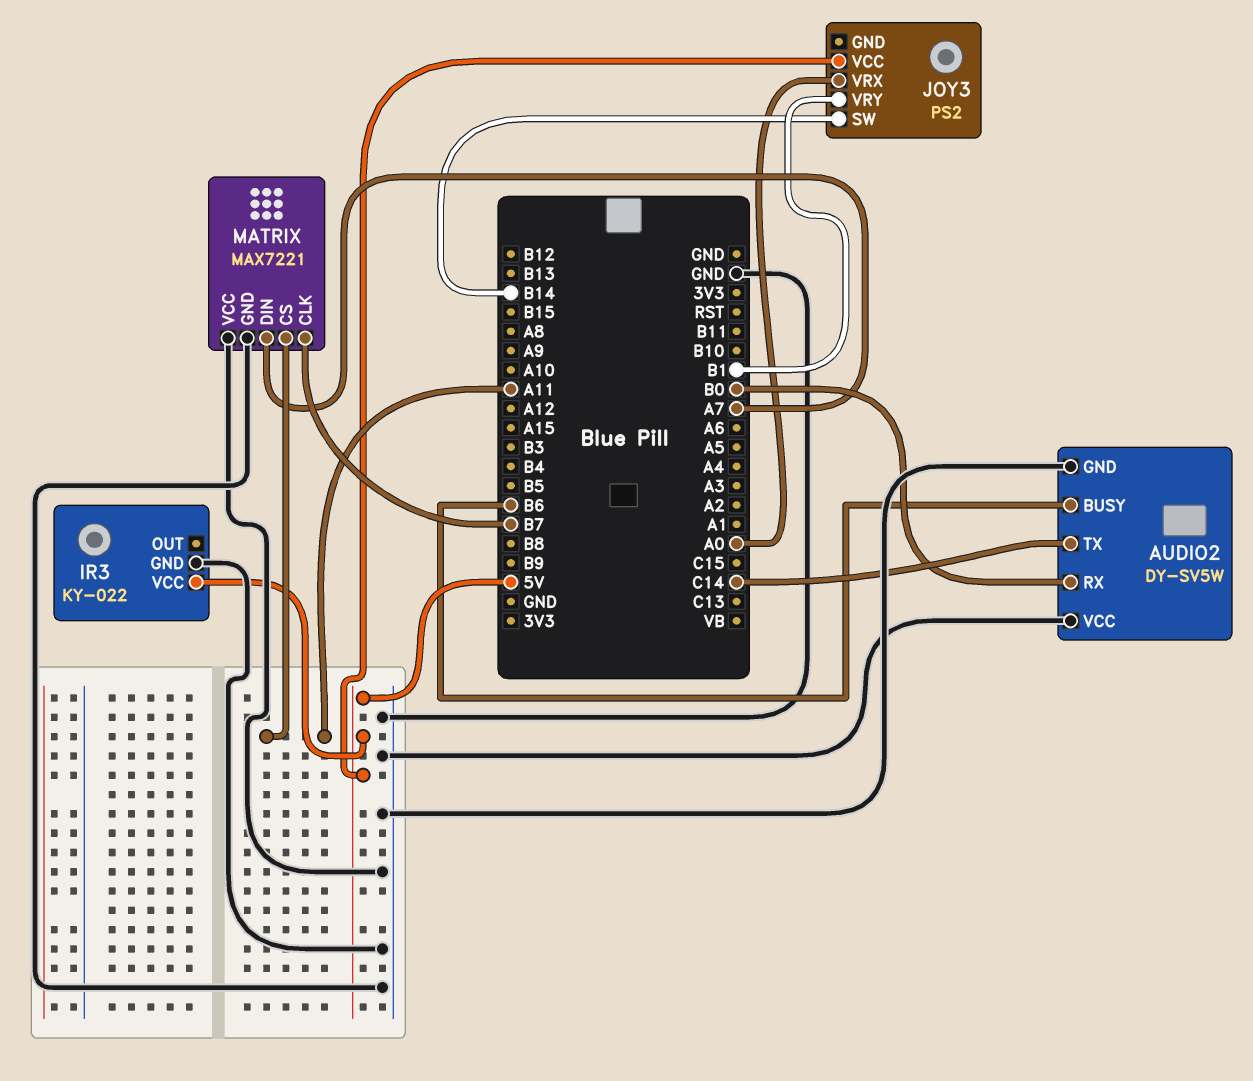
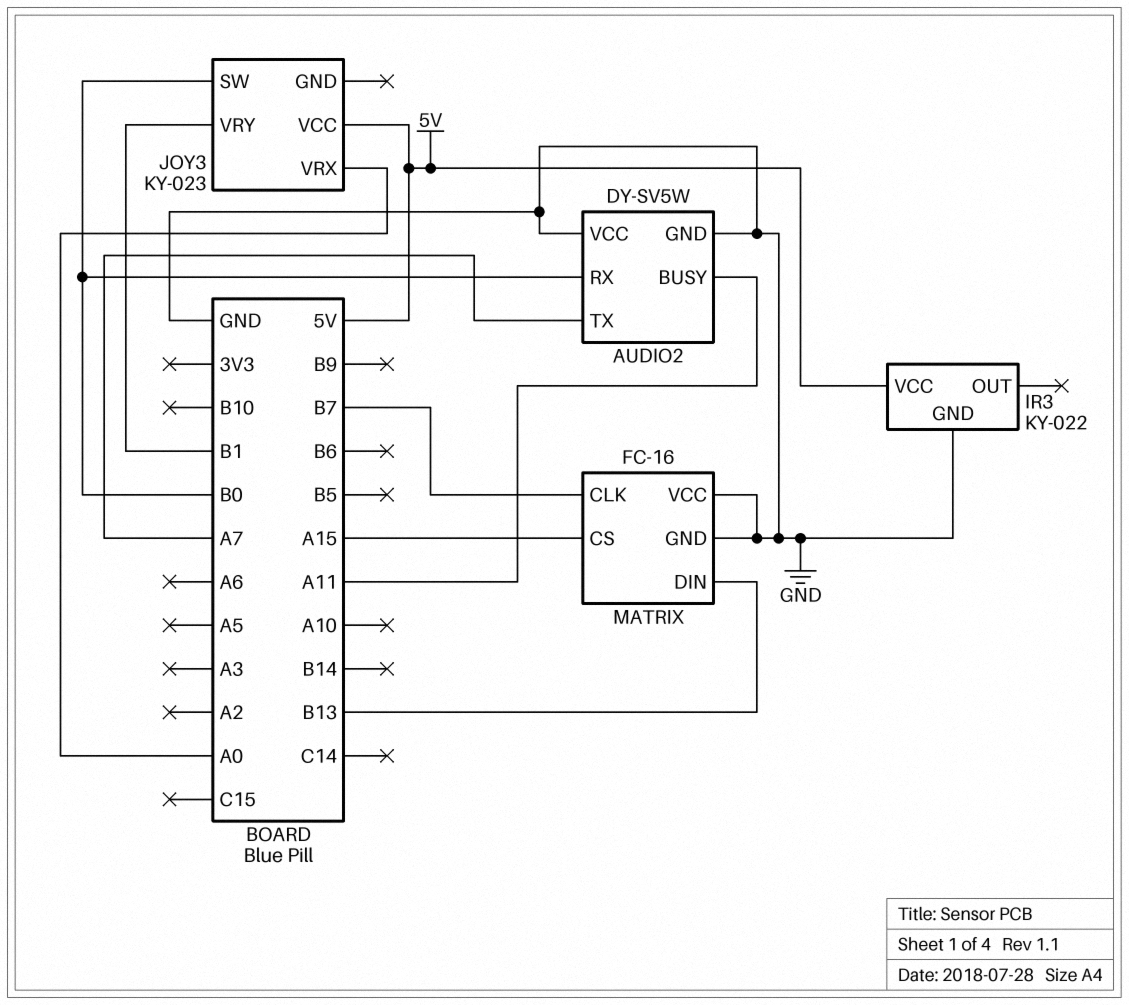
AUDIO2 pin BUSY: B6 -> A11
AUDIO2 pin TX: C14 -> A7
JOY3: PS2 -> KY-023
JOY3 pin SW: B14 -> B0
MATRIX: MAX7221 -> FC-16
MATRIX pin CS: A11 -> A15
MATRIX pin DIN: A7 -> B13

